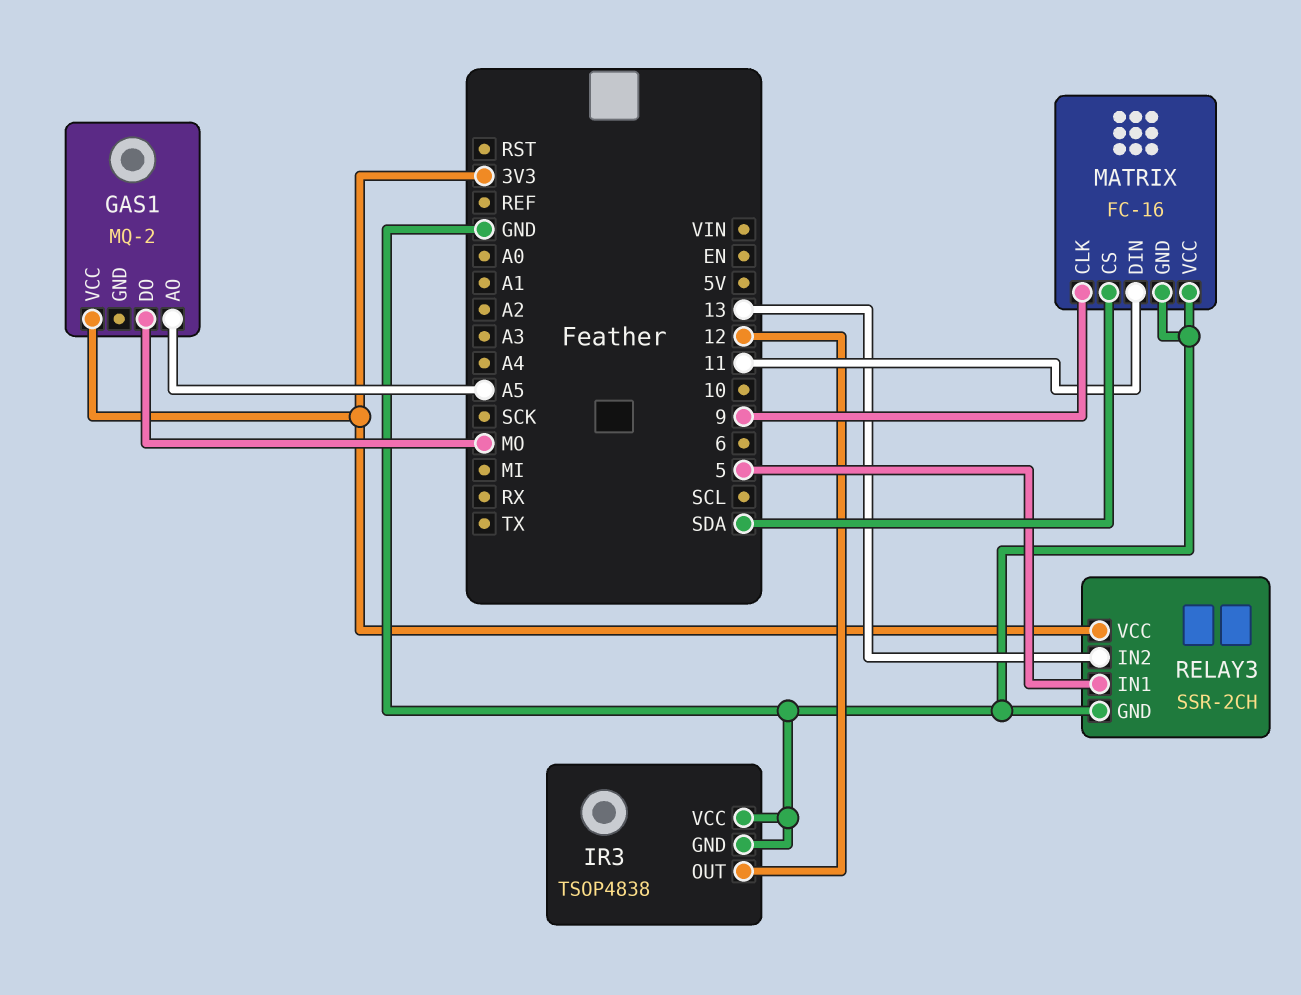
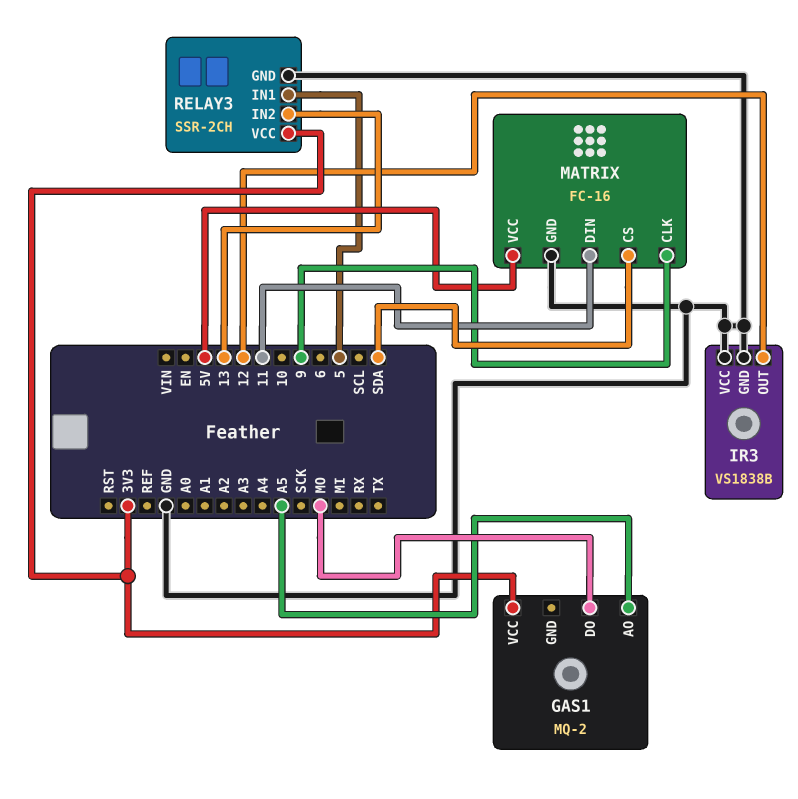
IR3: TSOP4838 -> VS1838B
MATRIX pin VCC: GND -> 5V

